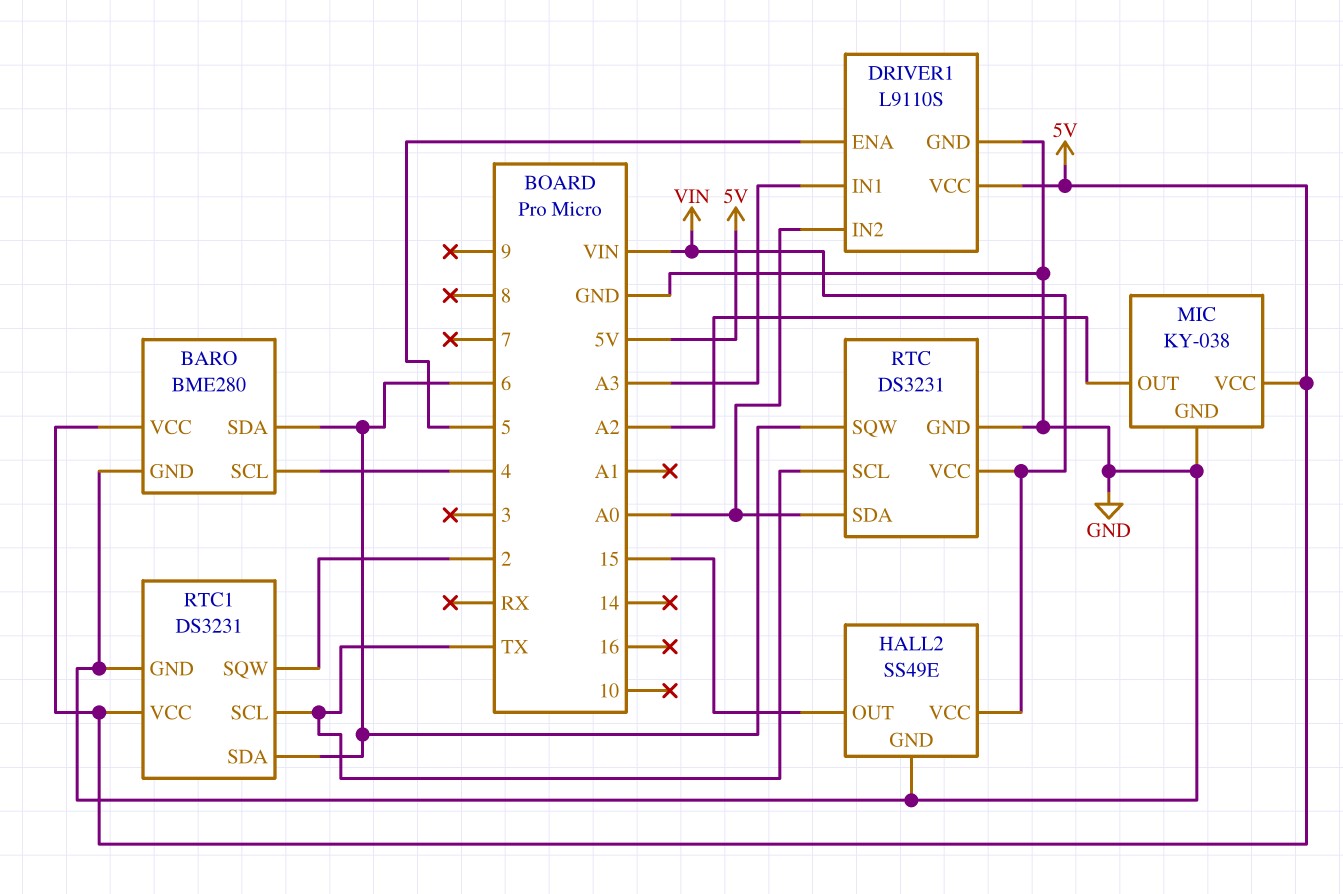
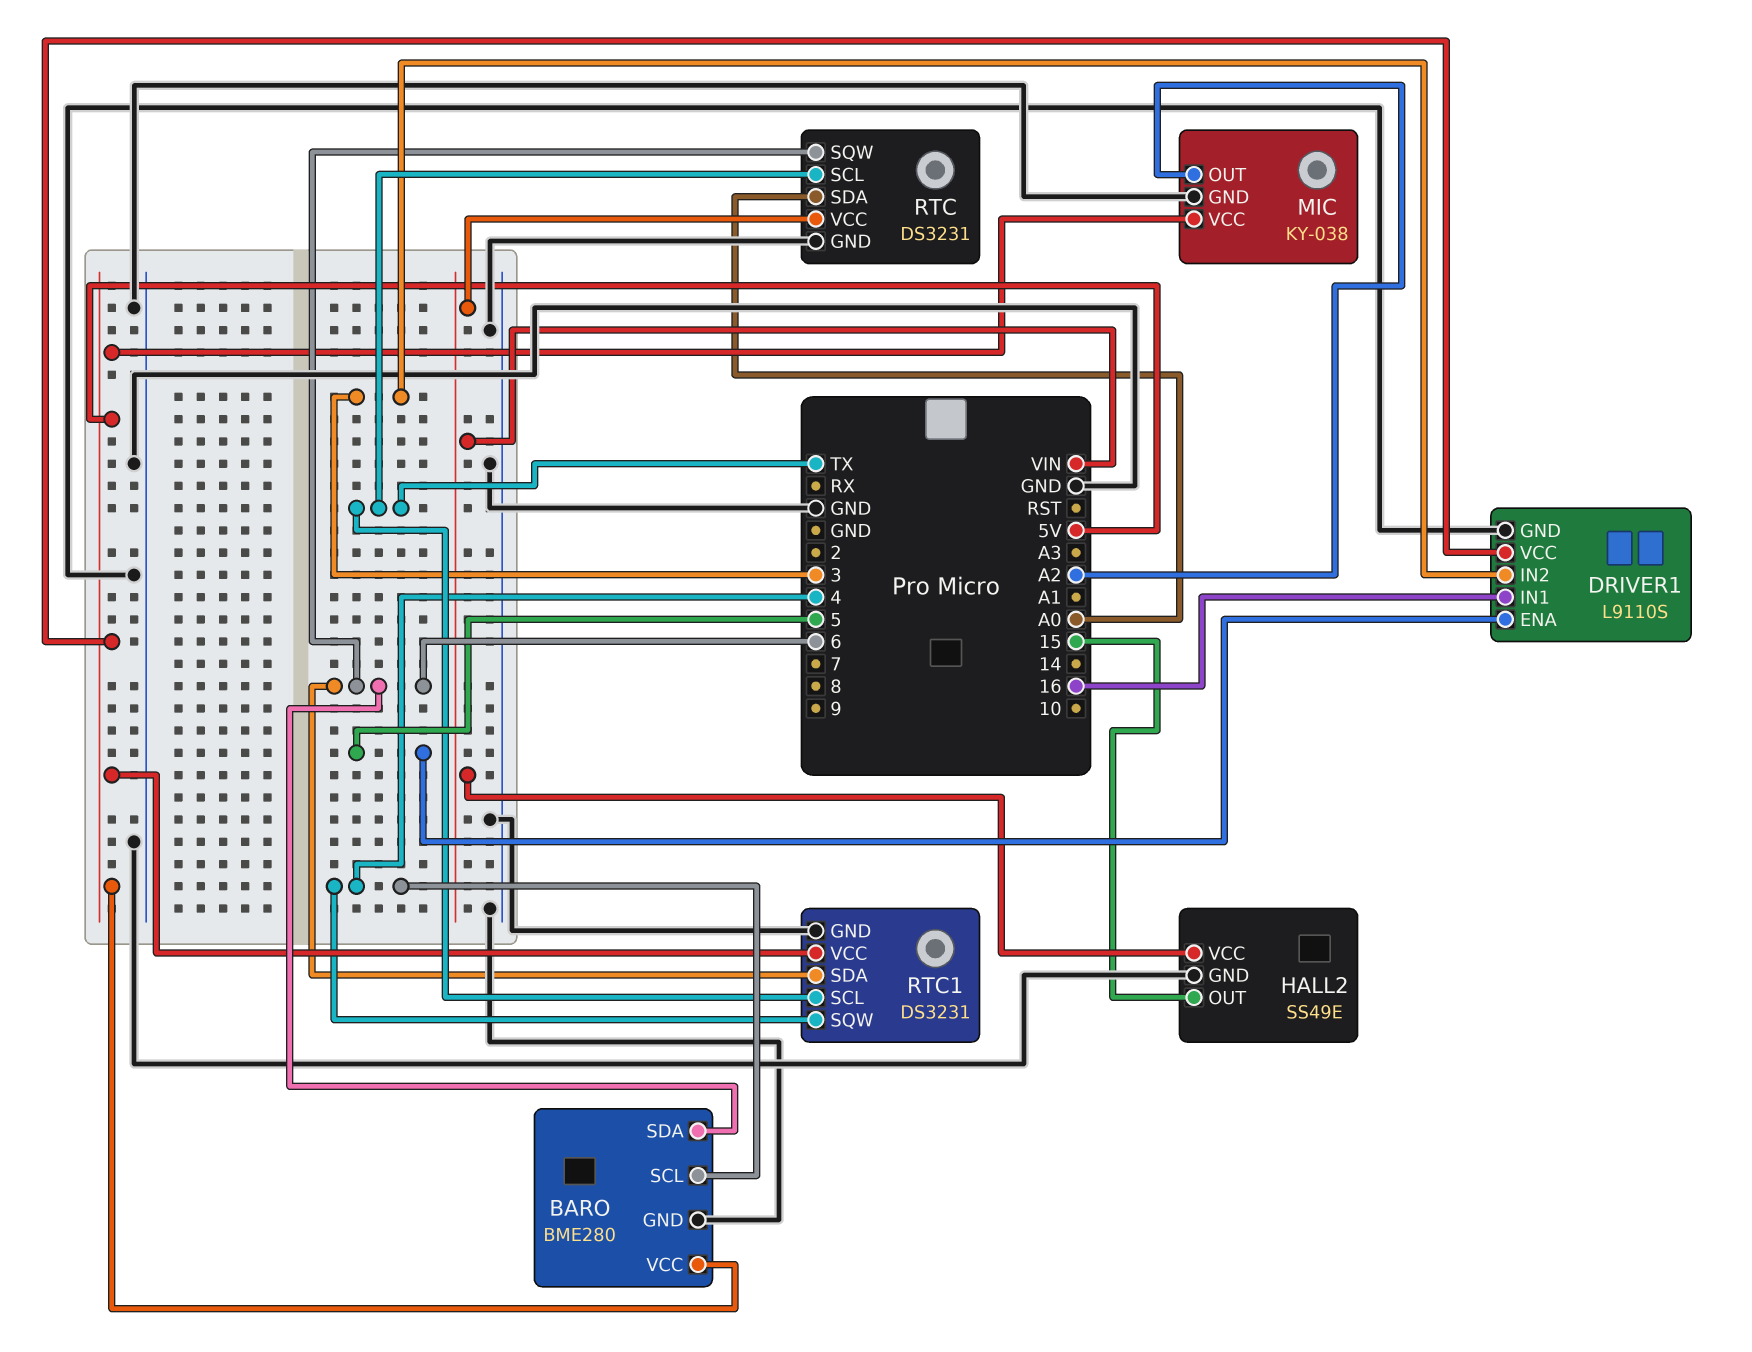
DRIVER1 pin IN1: A3 -> 16
DRIVER1 pin IN2: A0 -> 3
RTC1 pin SQW: 2 -> 4

